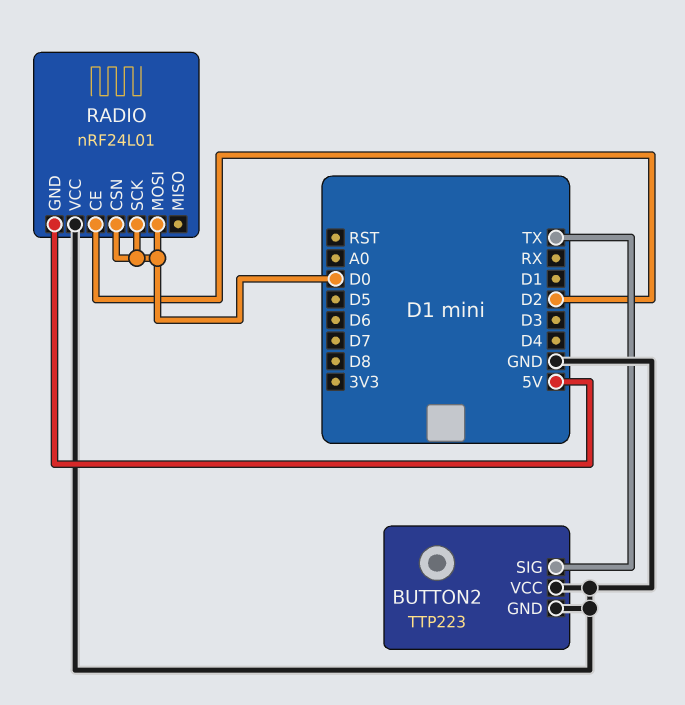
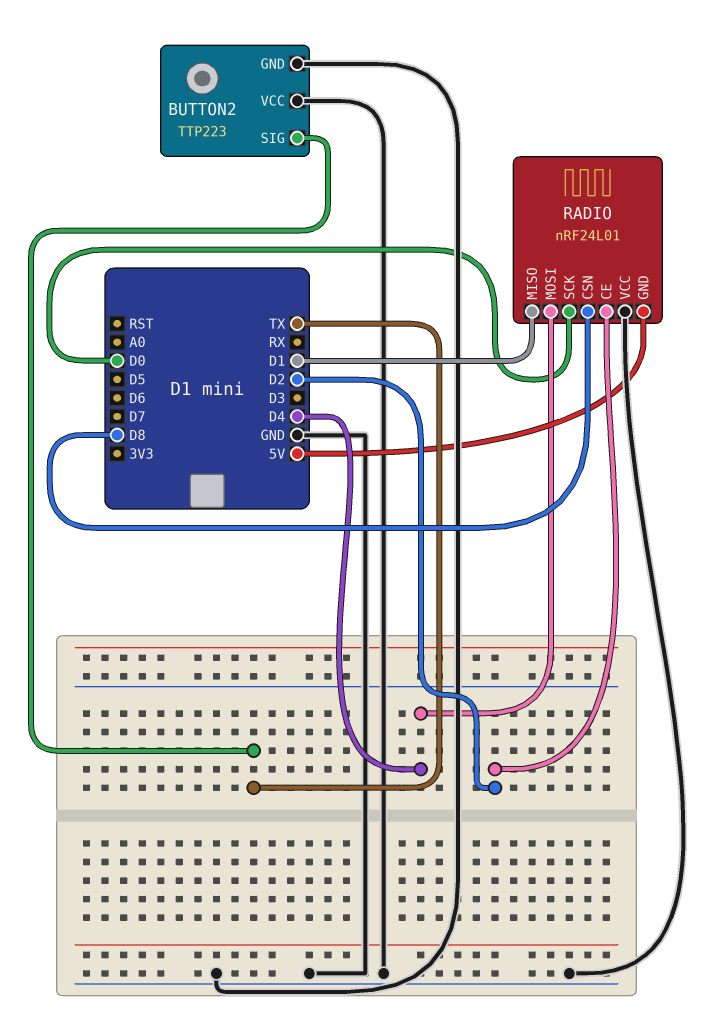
RADIO pin CSN: D0 -> D8
RADIO pin MISO: none -> D1
RADIO pin MOSI: D0 -> D4

